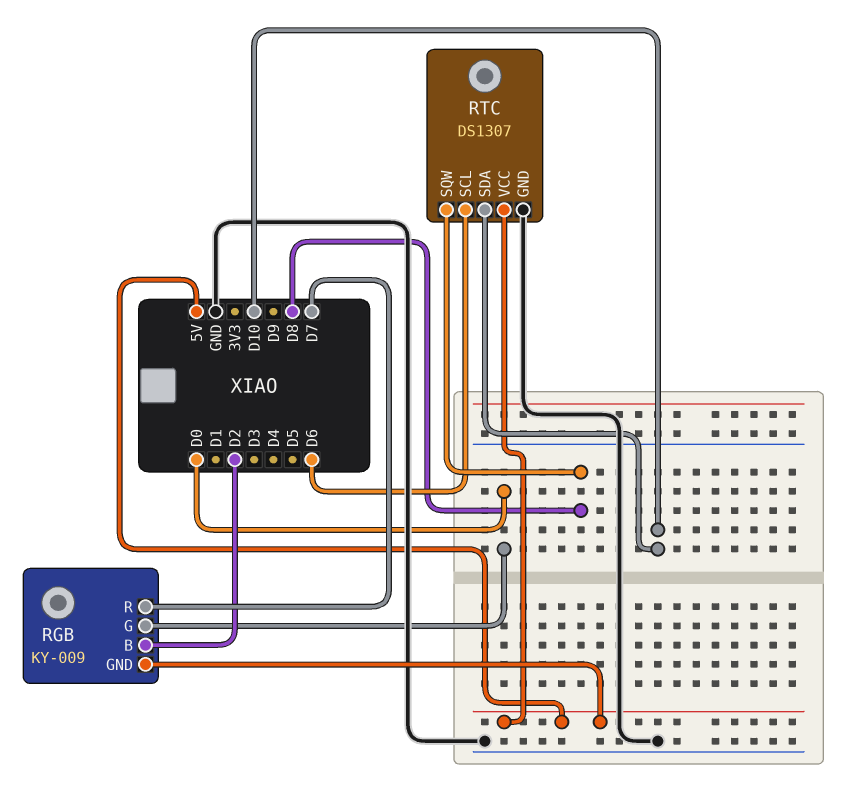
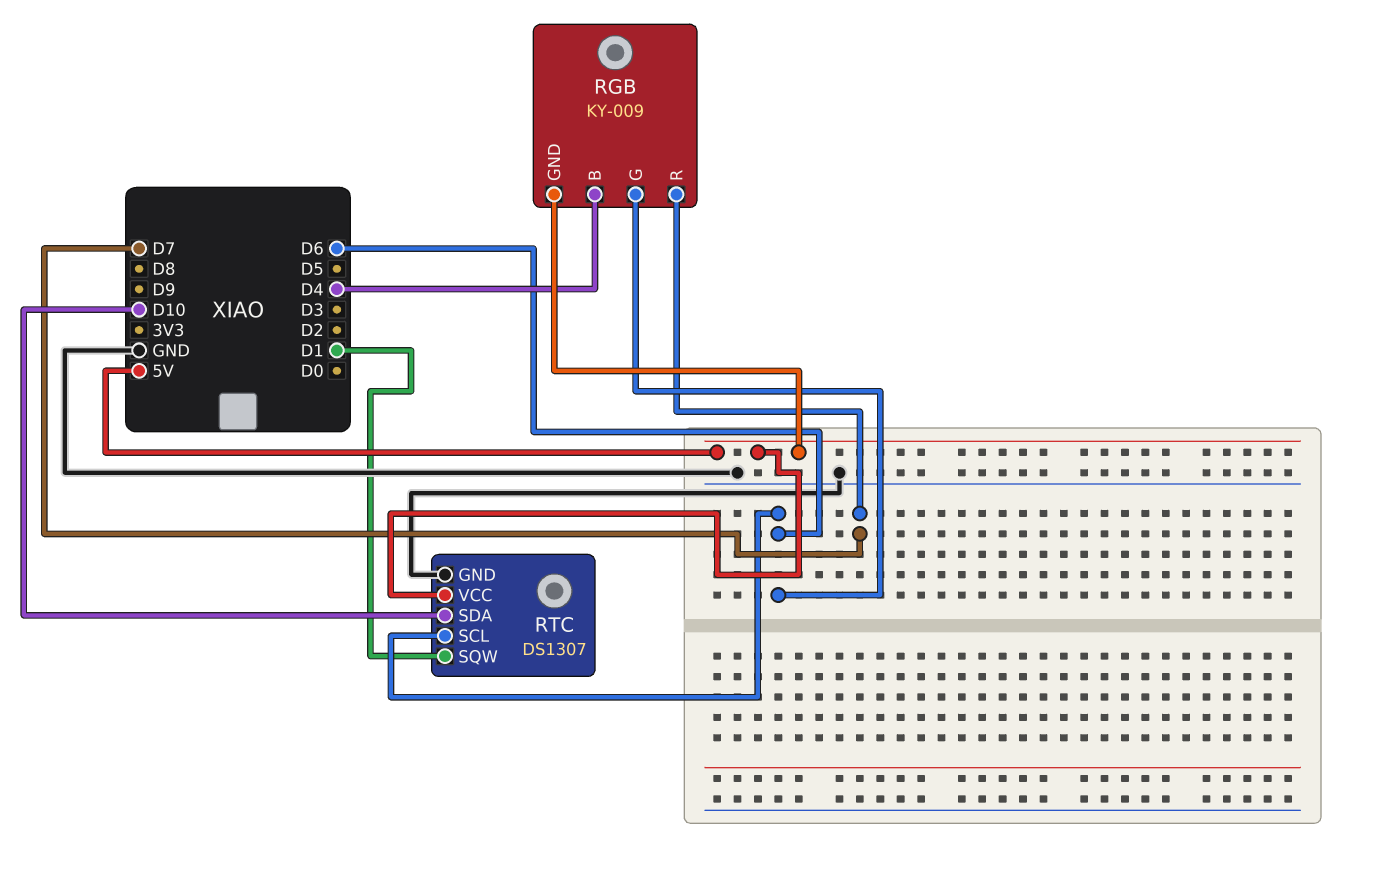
RGB pin B: D2 -> D4
RGB pin G: D0 -> D6
RTC pin SQW: D8 -> D1

